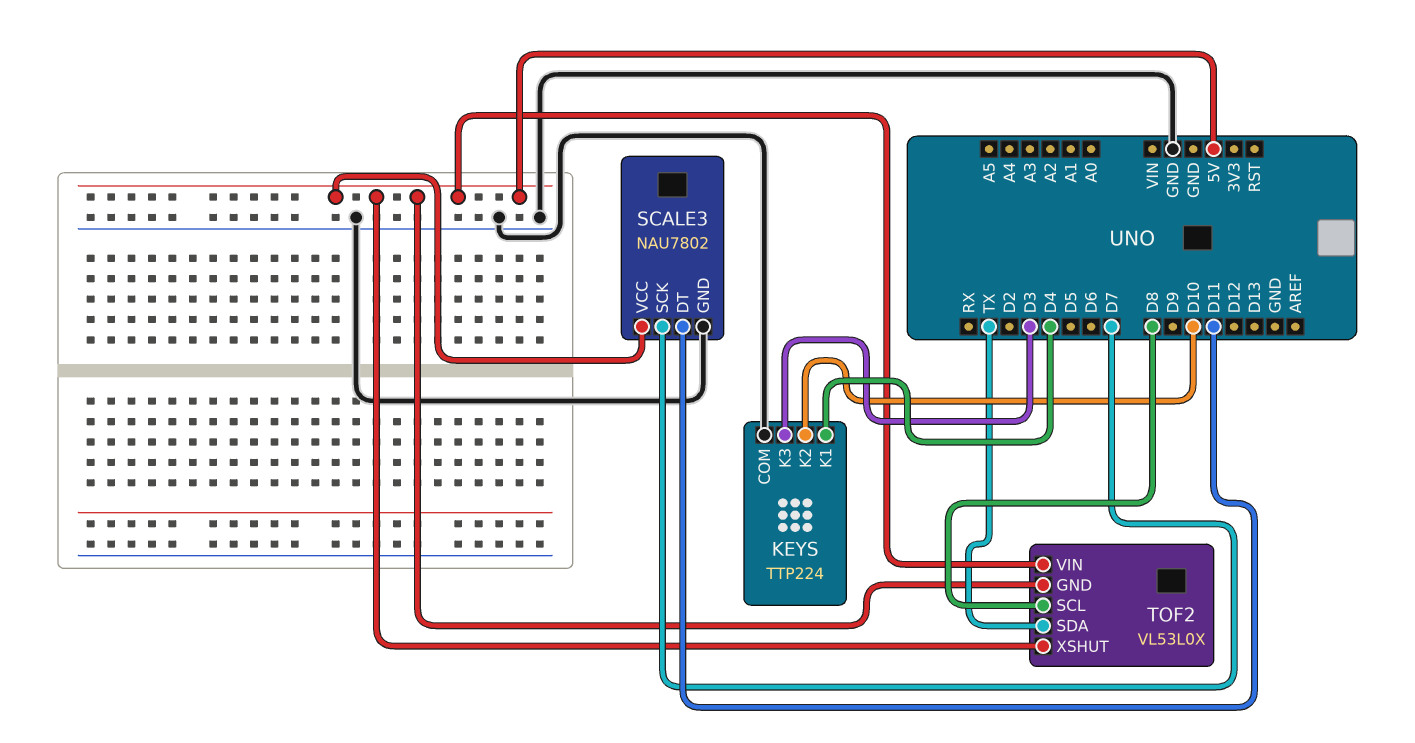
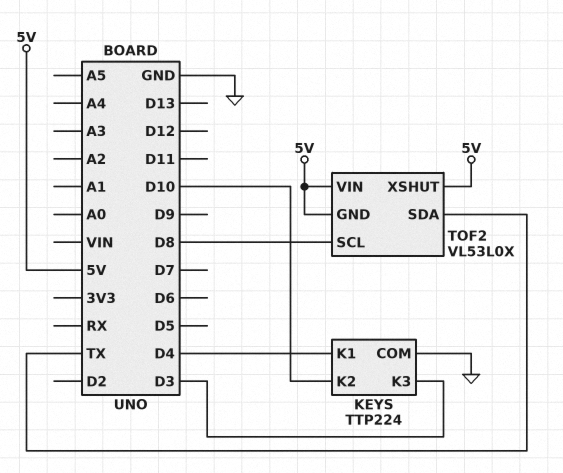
SCALE3: NAU7802 -> none
SCALE3 pin DT: D11 -> none
SCALE3 pin GND: GND -> none
SCALE3 pin SCK: D7 -> none
SCALE3 pin VCC: 5V -> none

